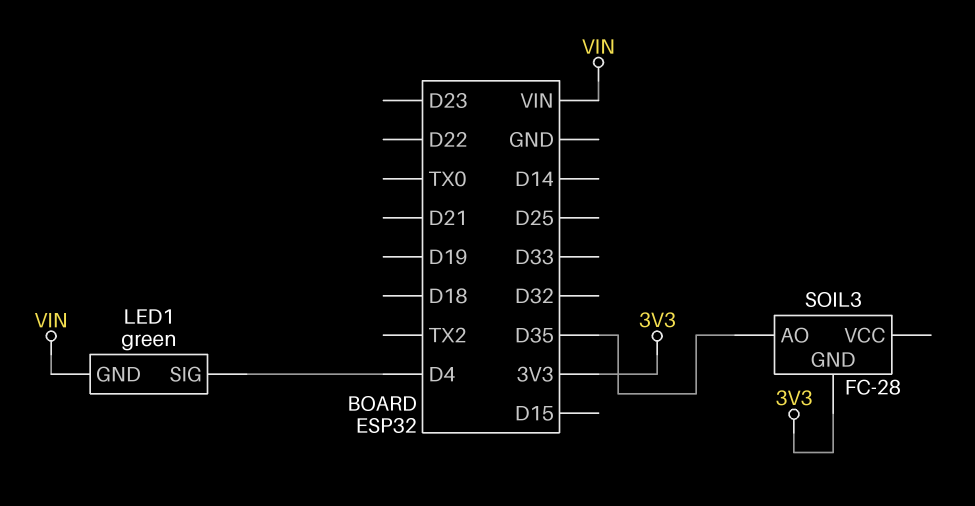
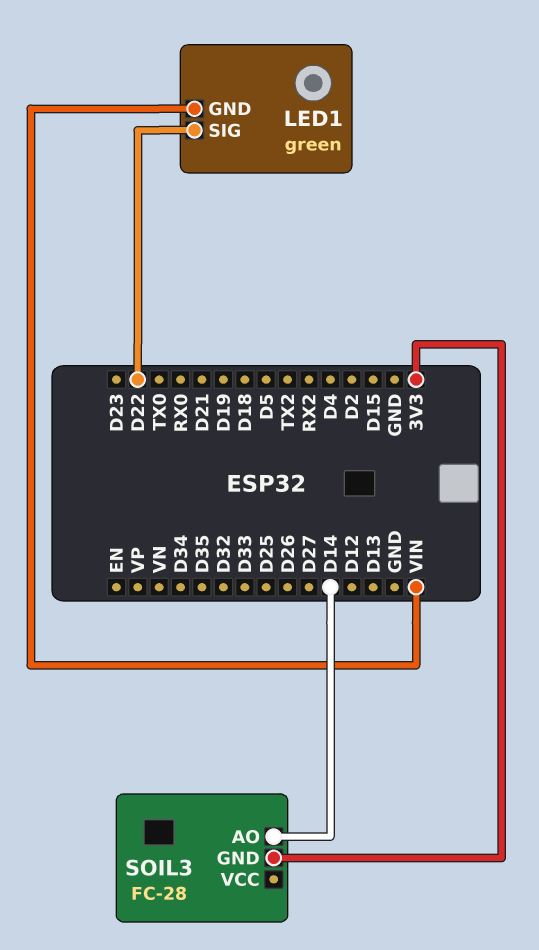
LED1 pin SIG: D4 -> D22
SOIL3 pin AO: D35 -> D14

